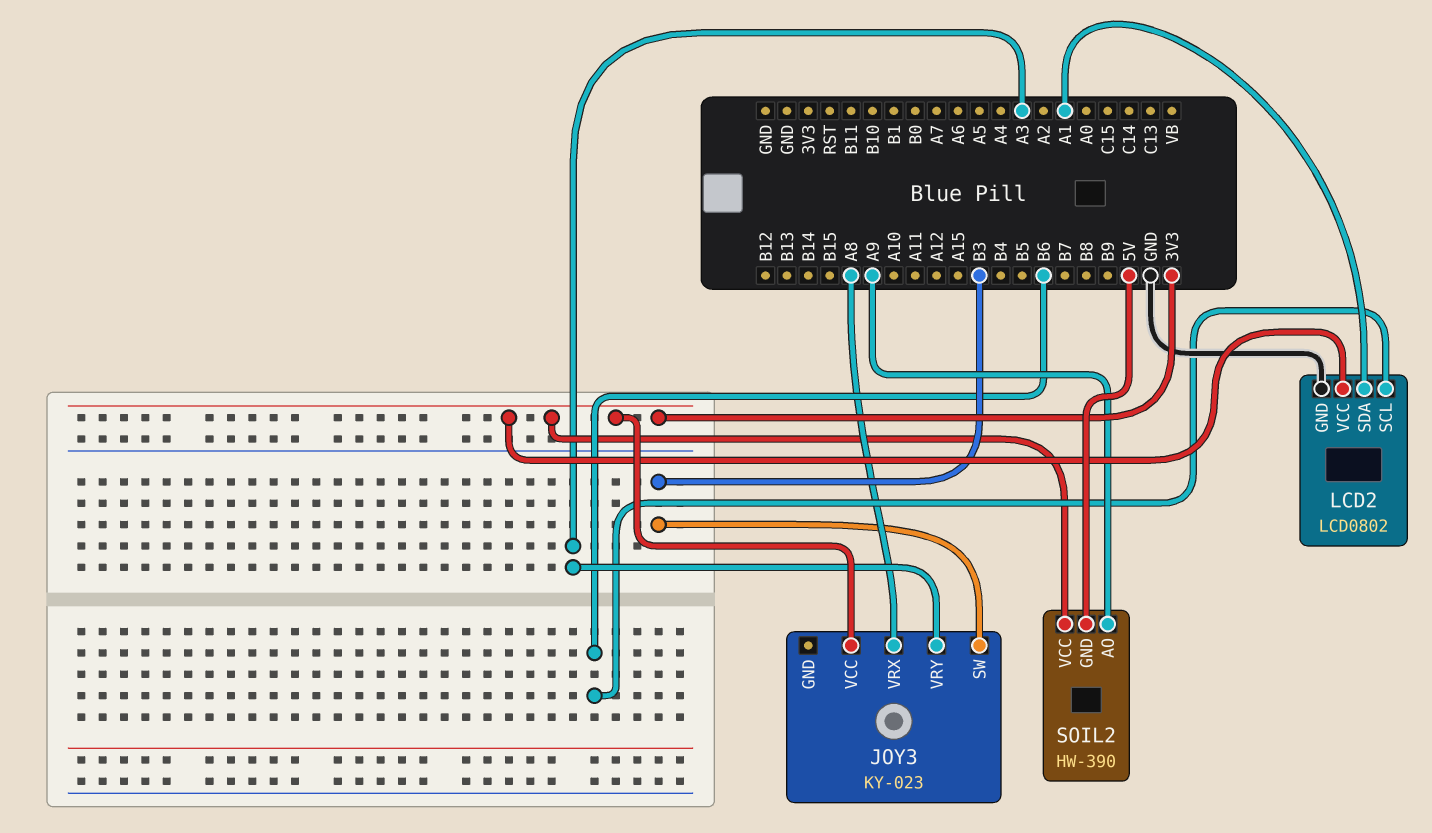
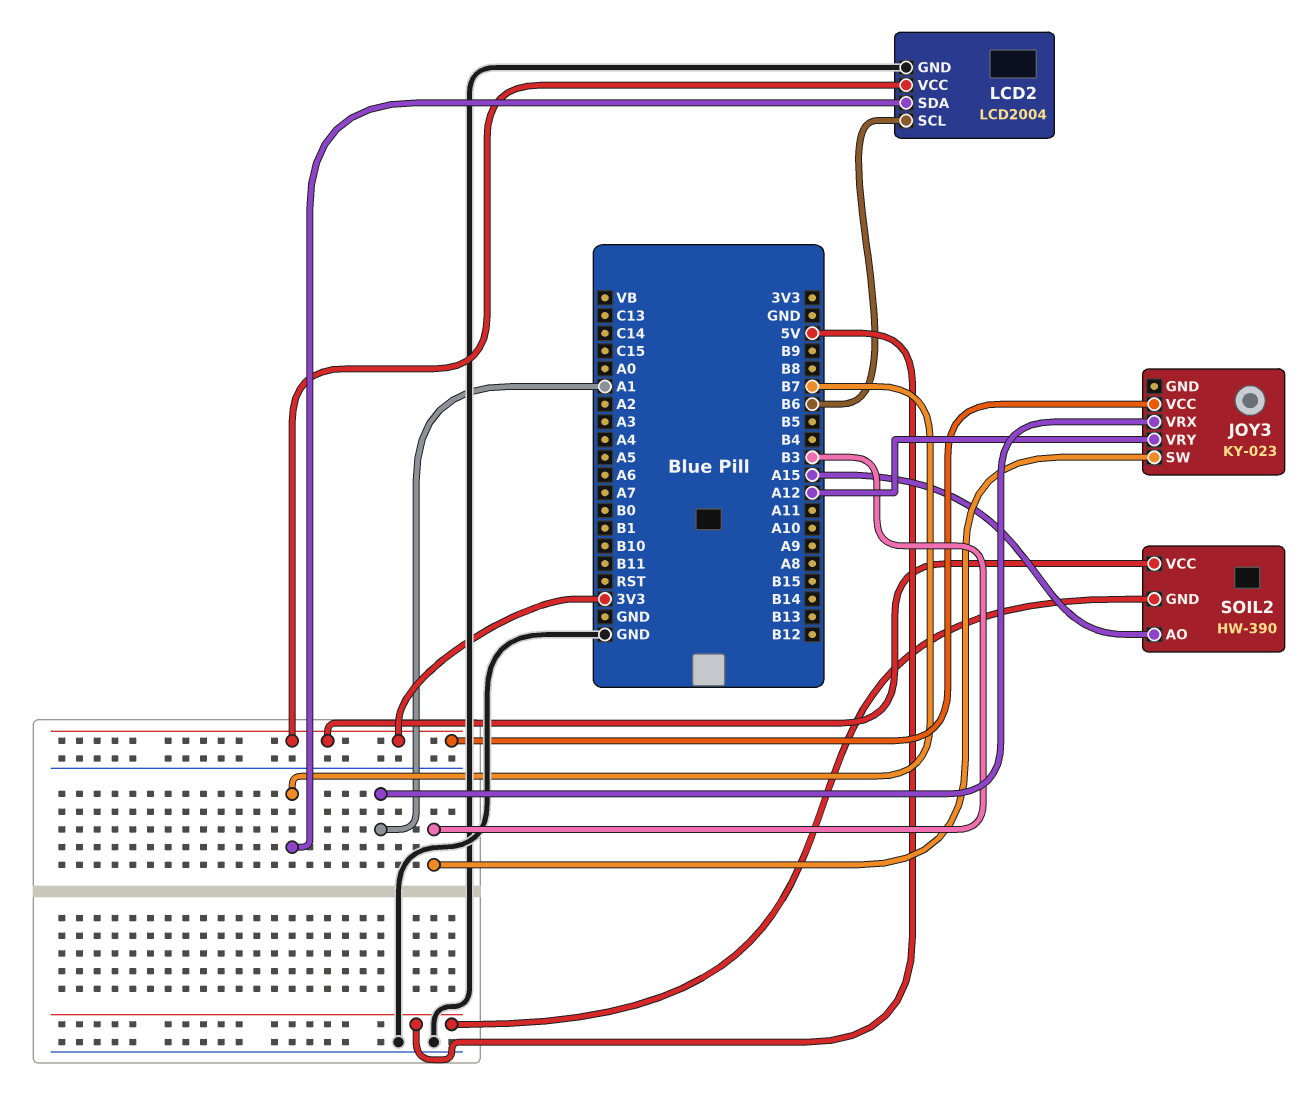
JOY3 pin VRX: A8 -> A1
JOY3 pin VRY: A3 -> A12
LCD2: LCD0802 -> LCD2004
LCD2 pin SDA: A1 -> B7
SOIL2 pin AO: A9 -> A15

